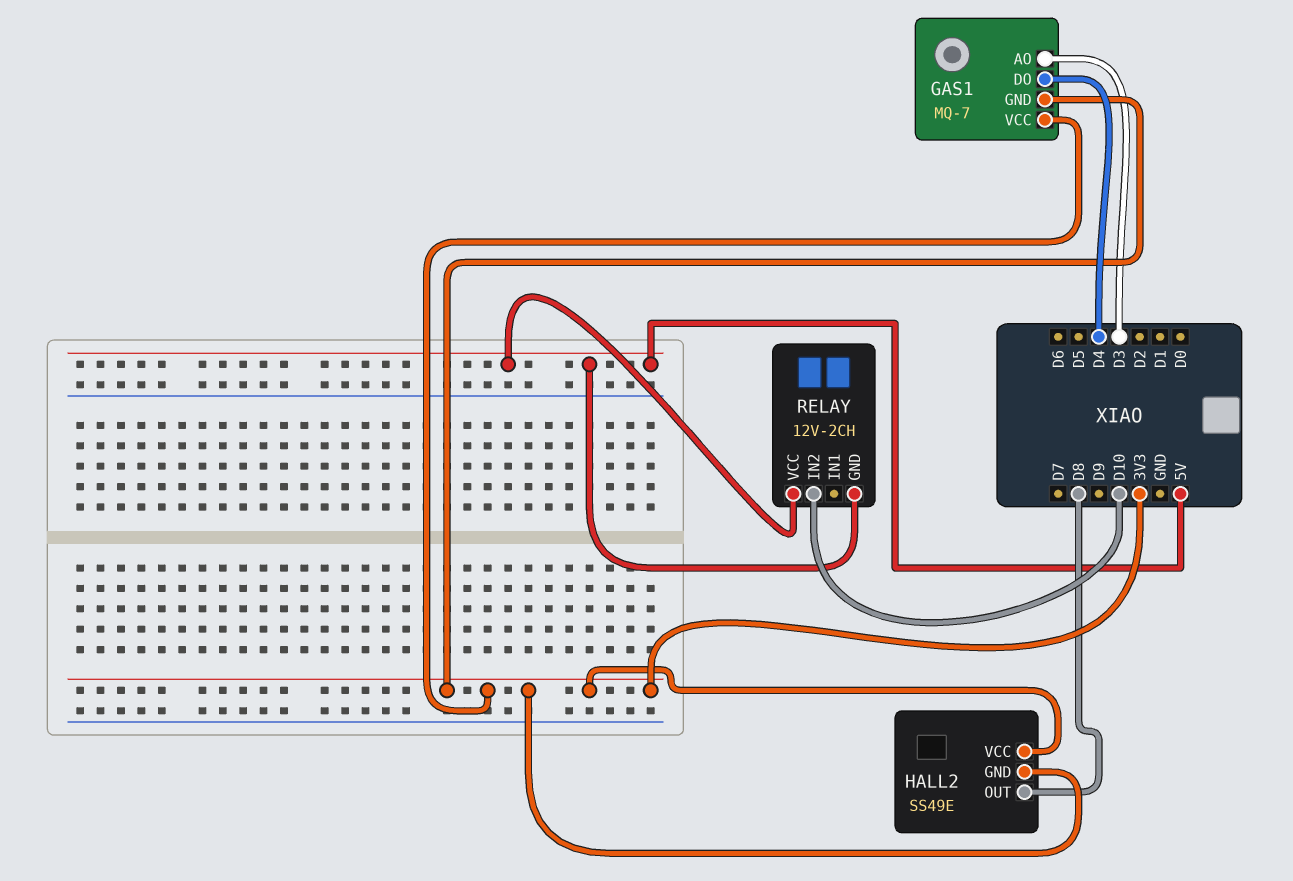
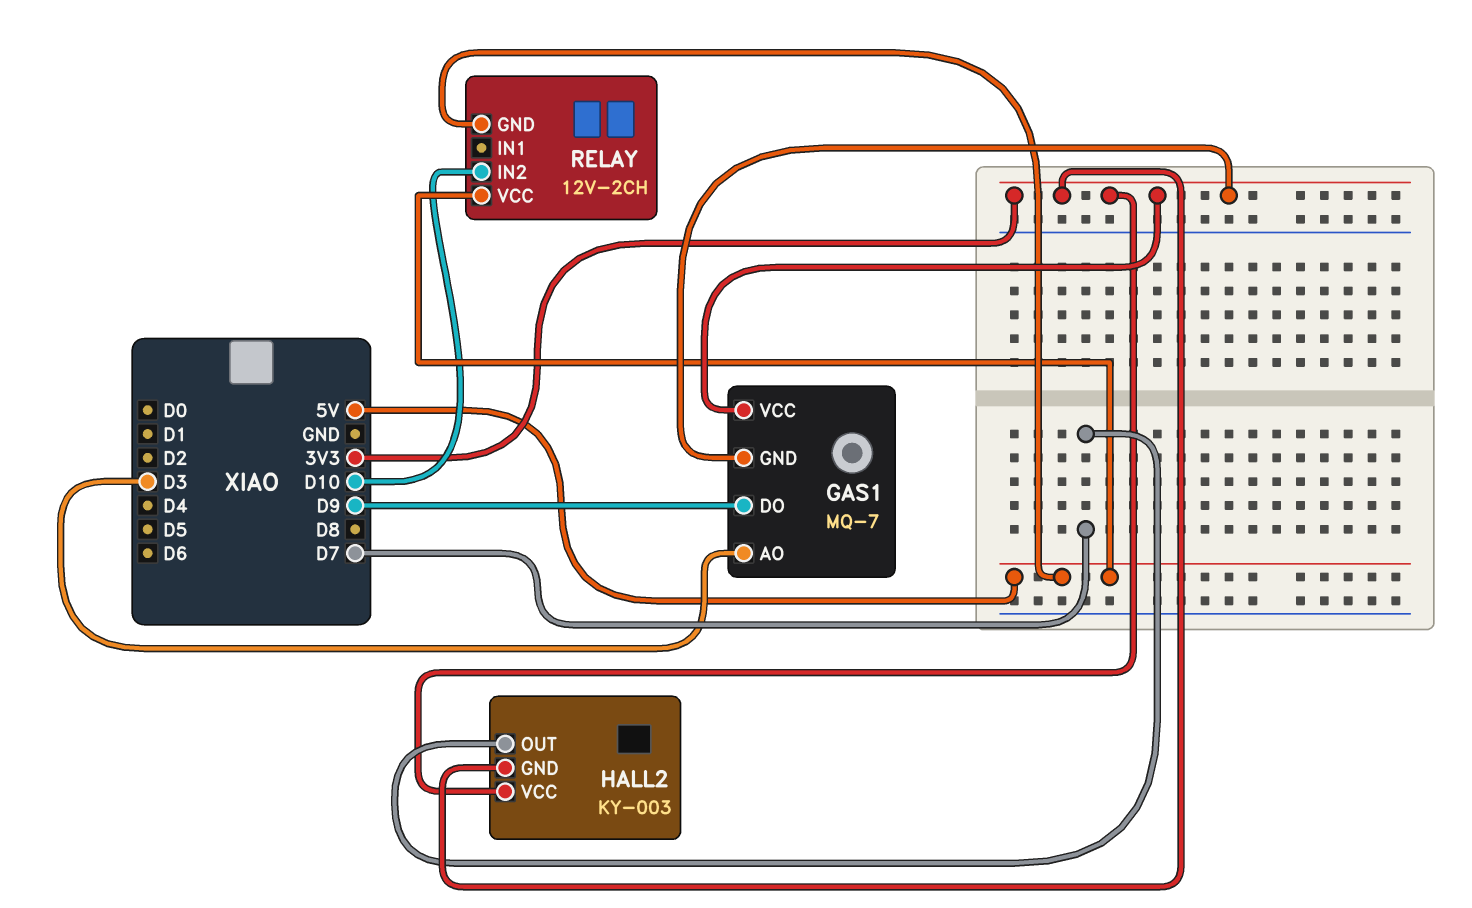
GAS1 pin DO: D4 -> D9
HALL2: SS49E -> KY-003
HALL2 pin OUT: D8 -> D7

